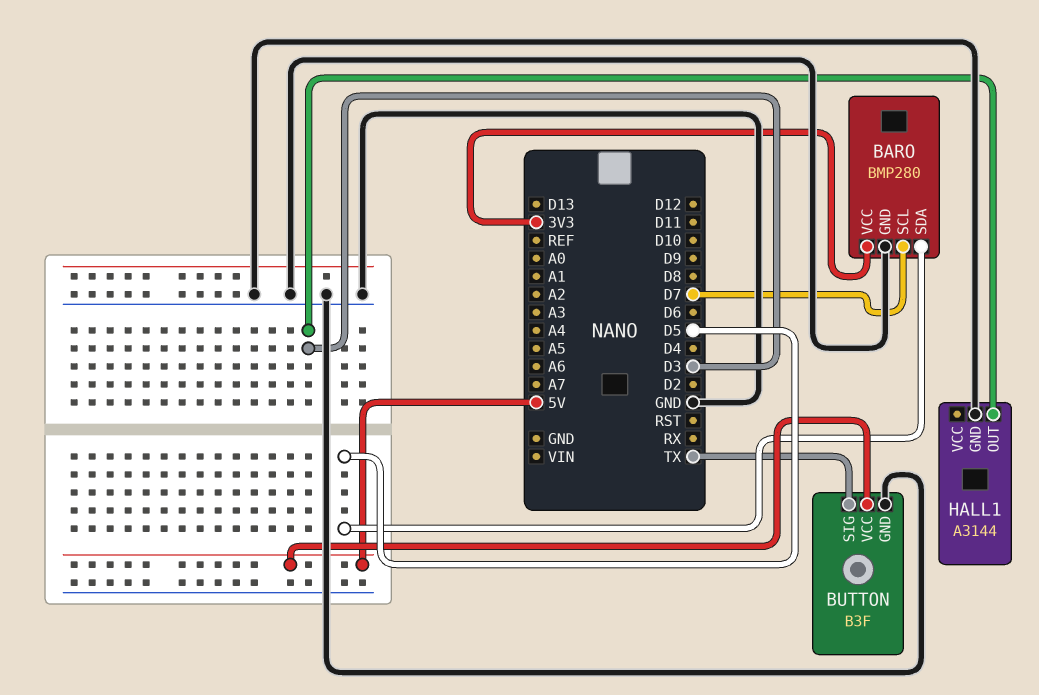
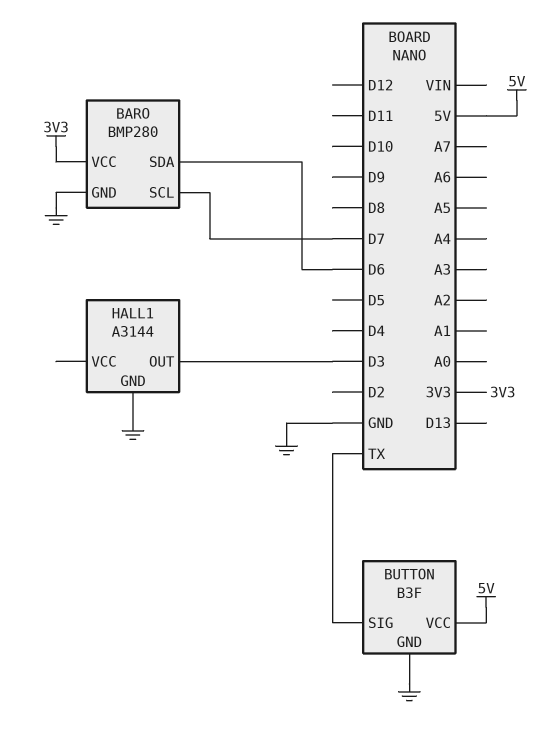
BARO pin SDA: D5 -> D6

